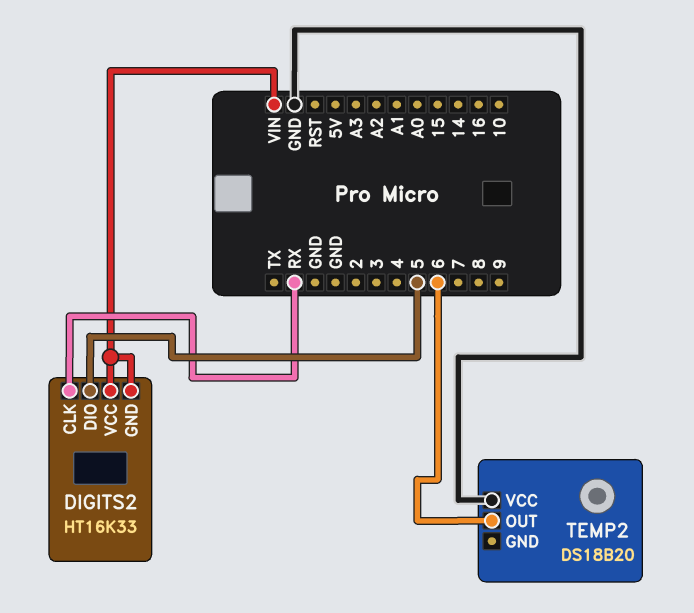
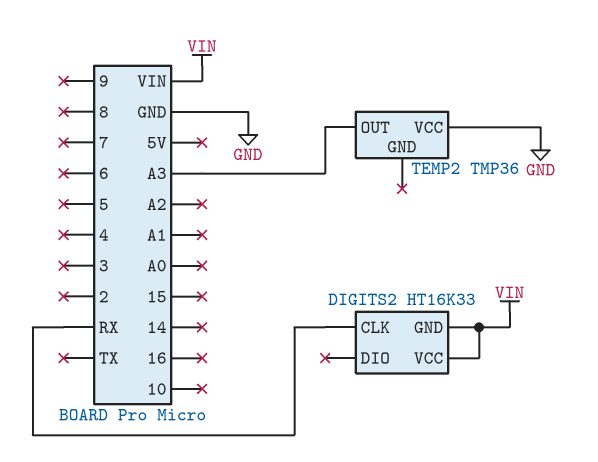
DIGITS2 pin DIO: 5 -> none
TEMP2: DS18B20 -> TMP36
TEMP2 pin OUT: 6 -> A3

